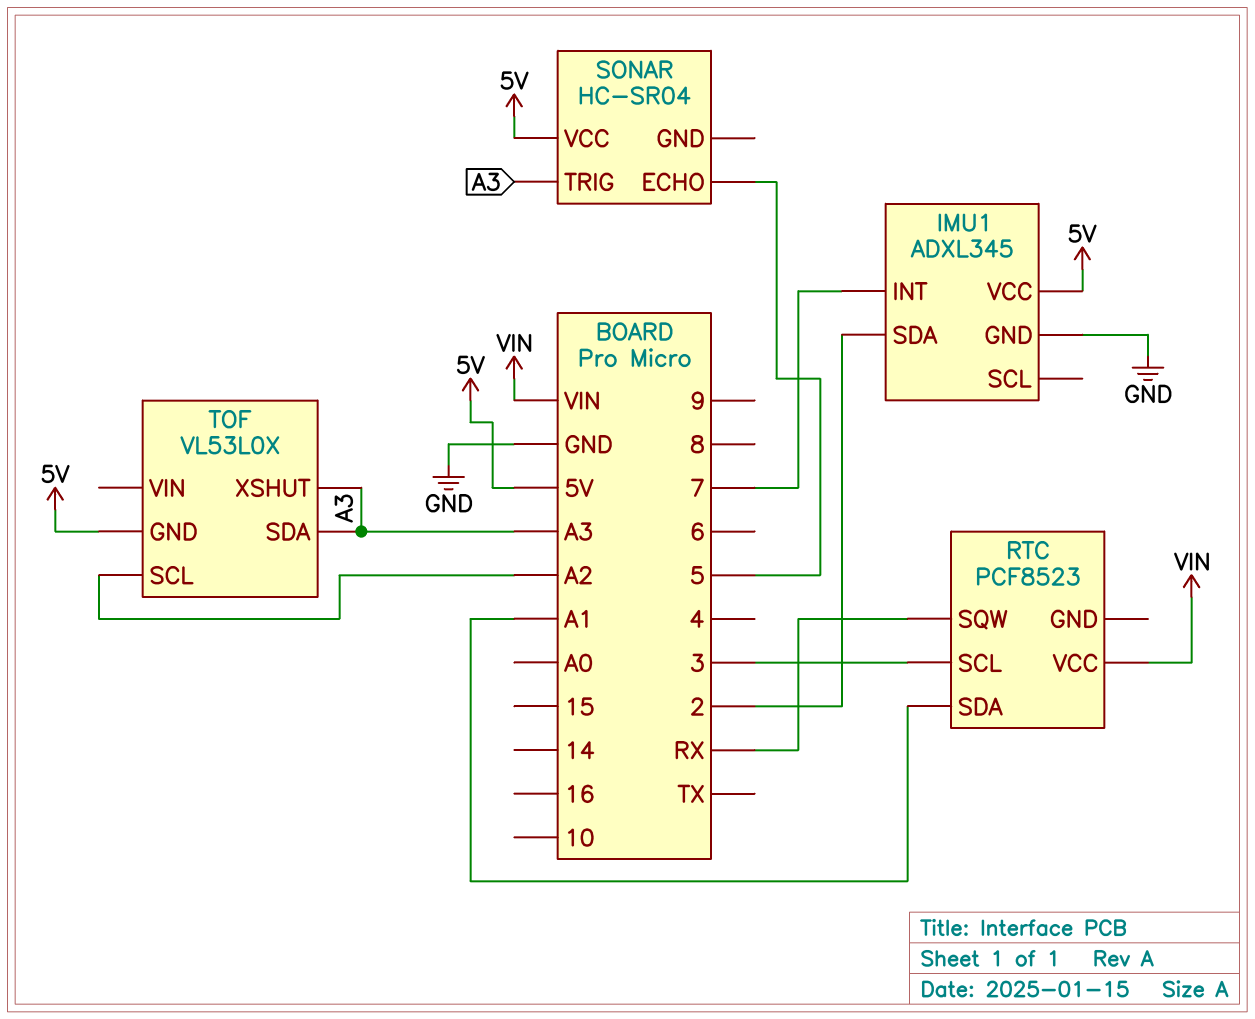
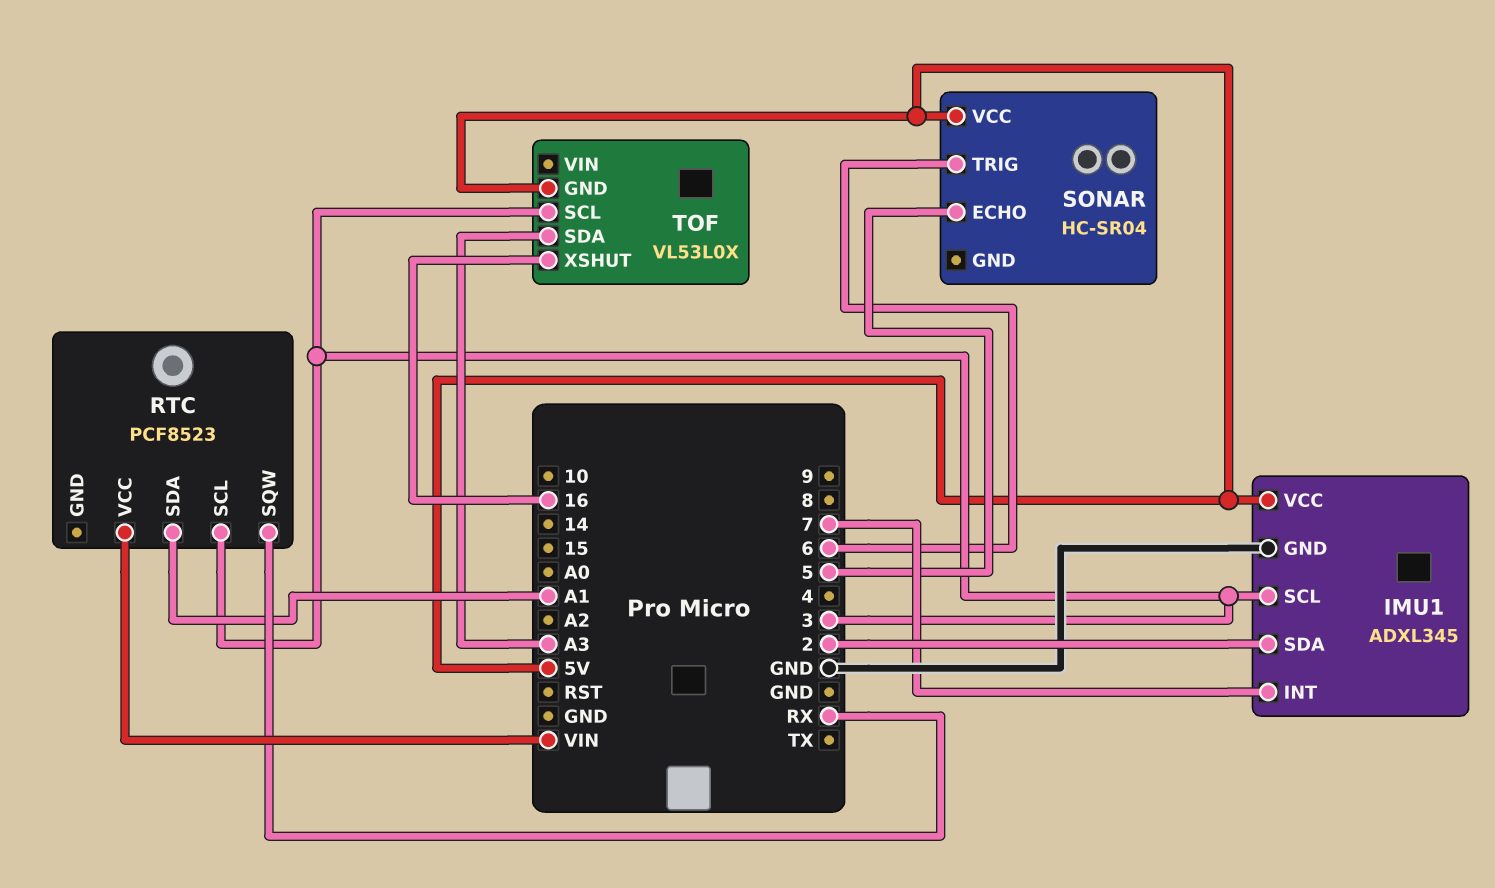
IMU1 pin SCL: none -> 3
SONAR pin TRIG: A3 -> 6
TOF pin SCL: A2 -> 3
TOF pin XSHUT: A3 -> 16

